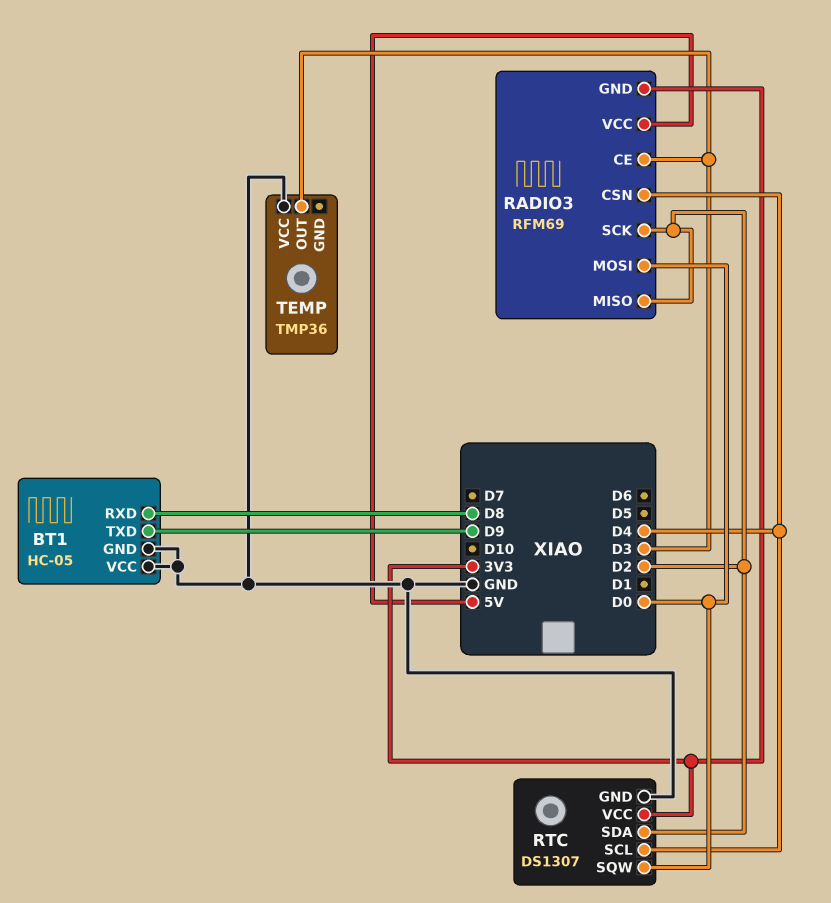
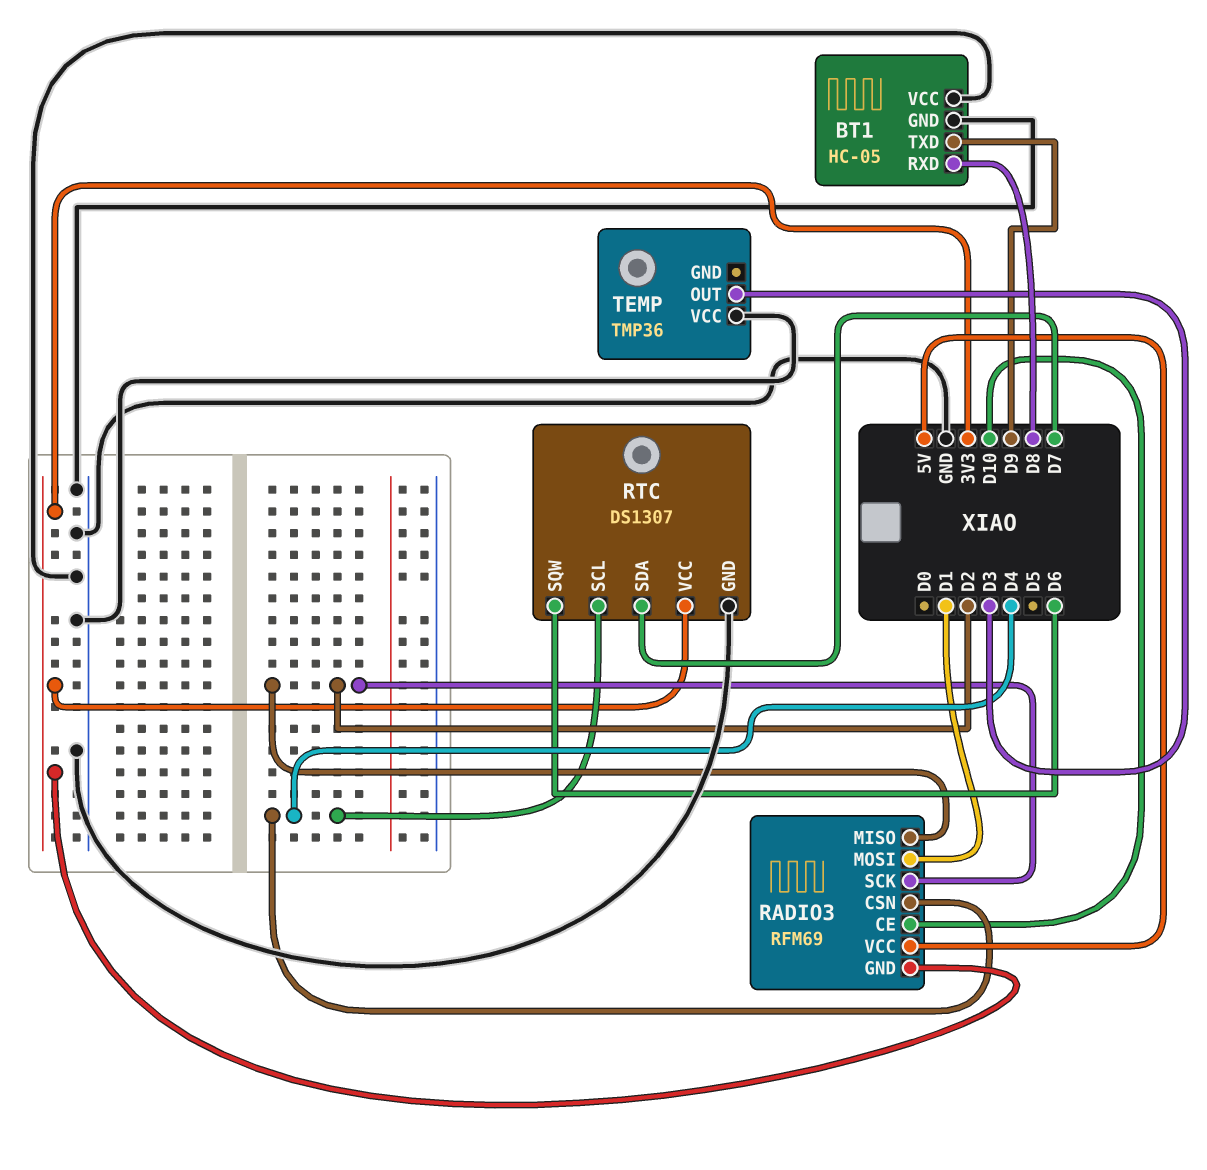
RADIO3 pin CE: D3 -> D10
RADIO3 pin MOSI: D0 -> D1
RTC pin SDA: D2 -> D7
RTC pin SQW: D0 -> D6

